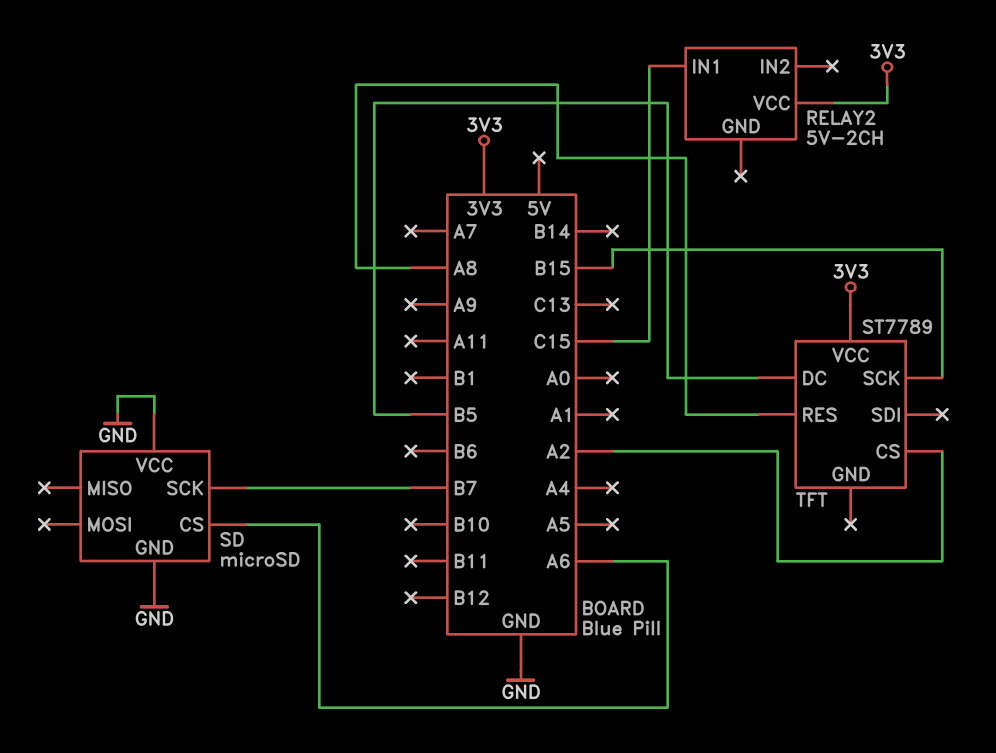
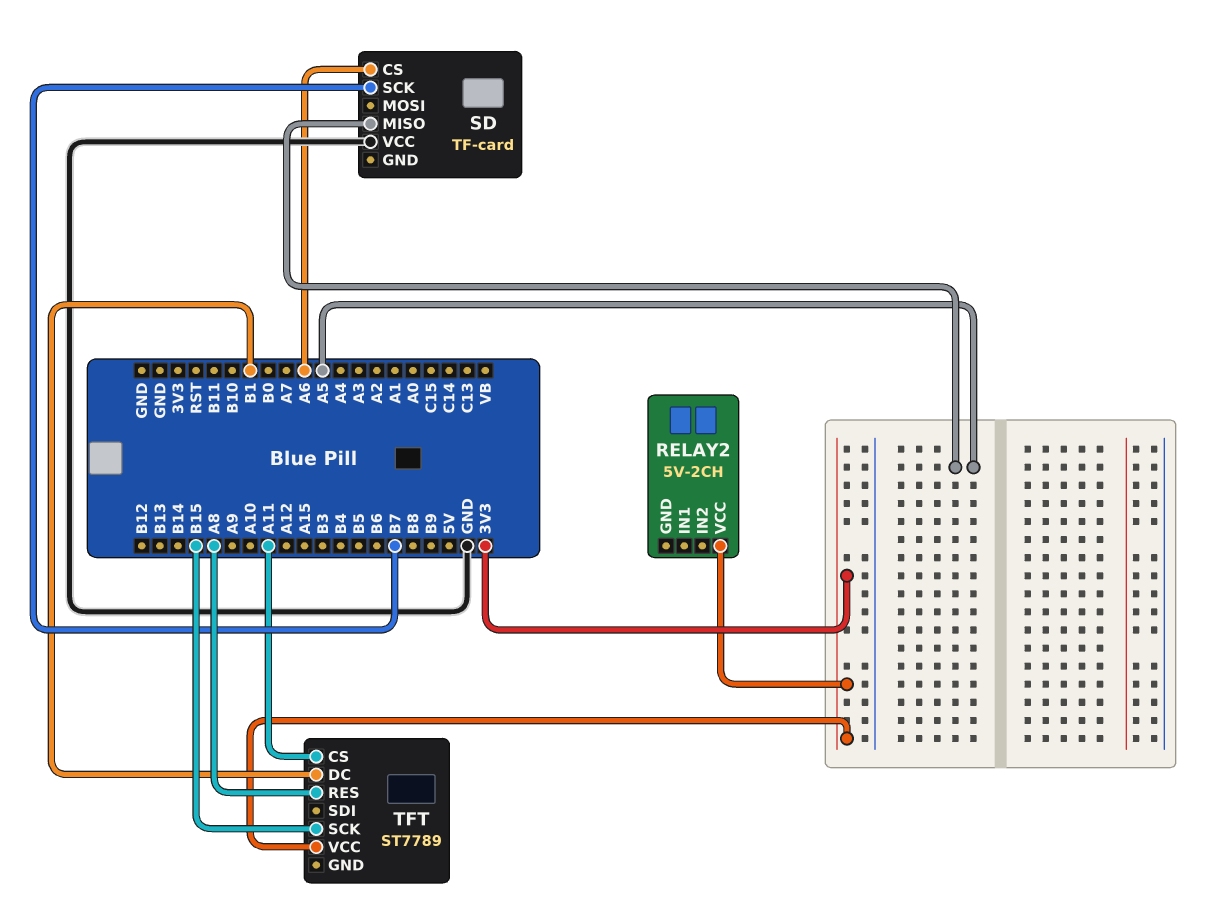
RELAY2 pin IN1: C15 -> none
SD: microSD -> TF-card
SD pin GND: GND -> none
SD pin MISO: none -> A5
TFT pin CS: A2 -> A11
TFT pin DC: B5 -> B1

